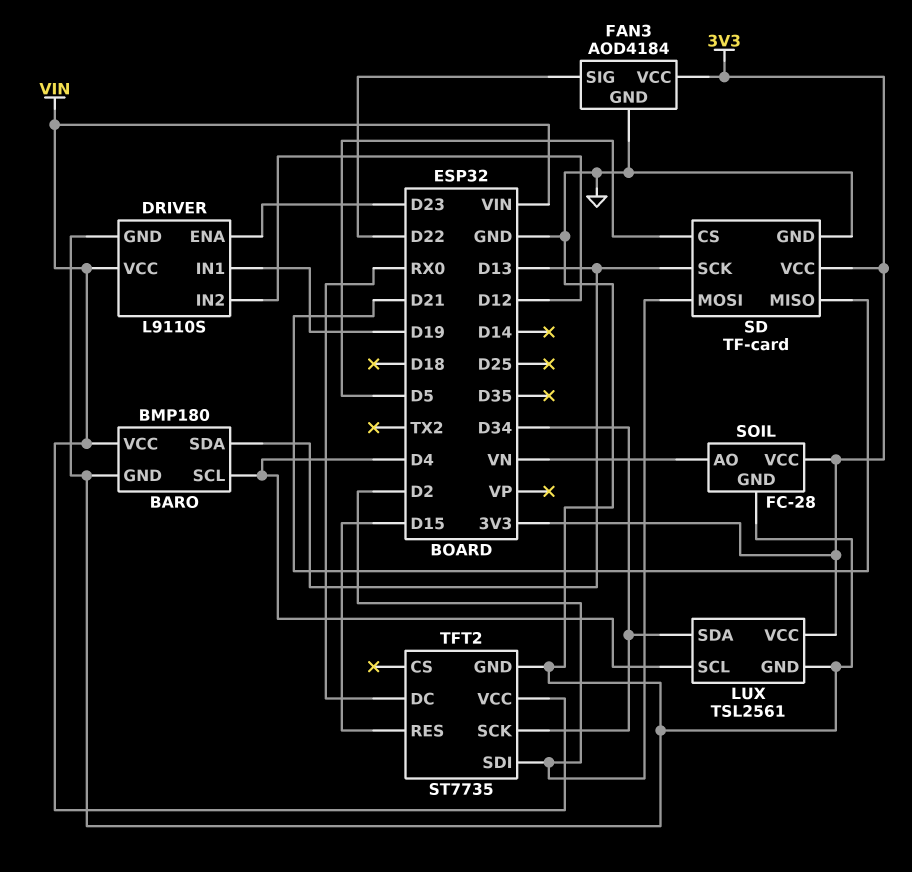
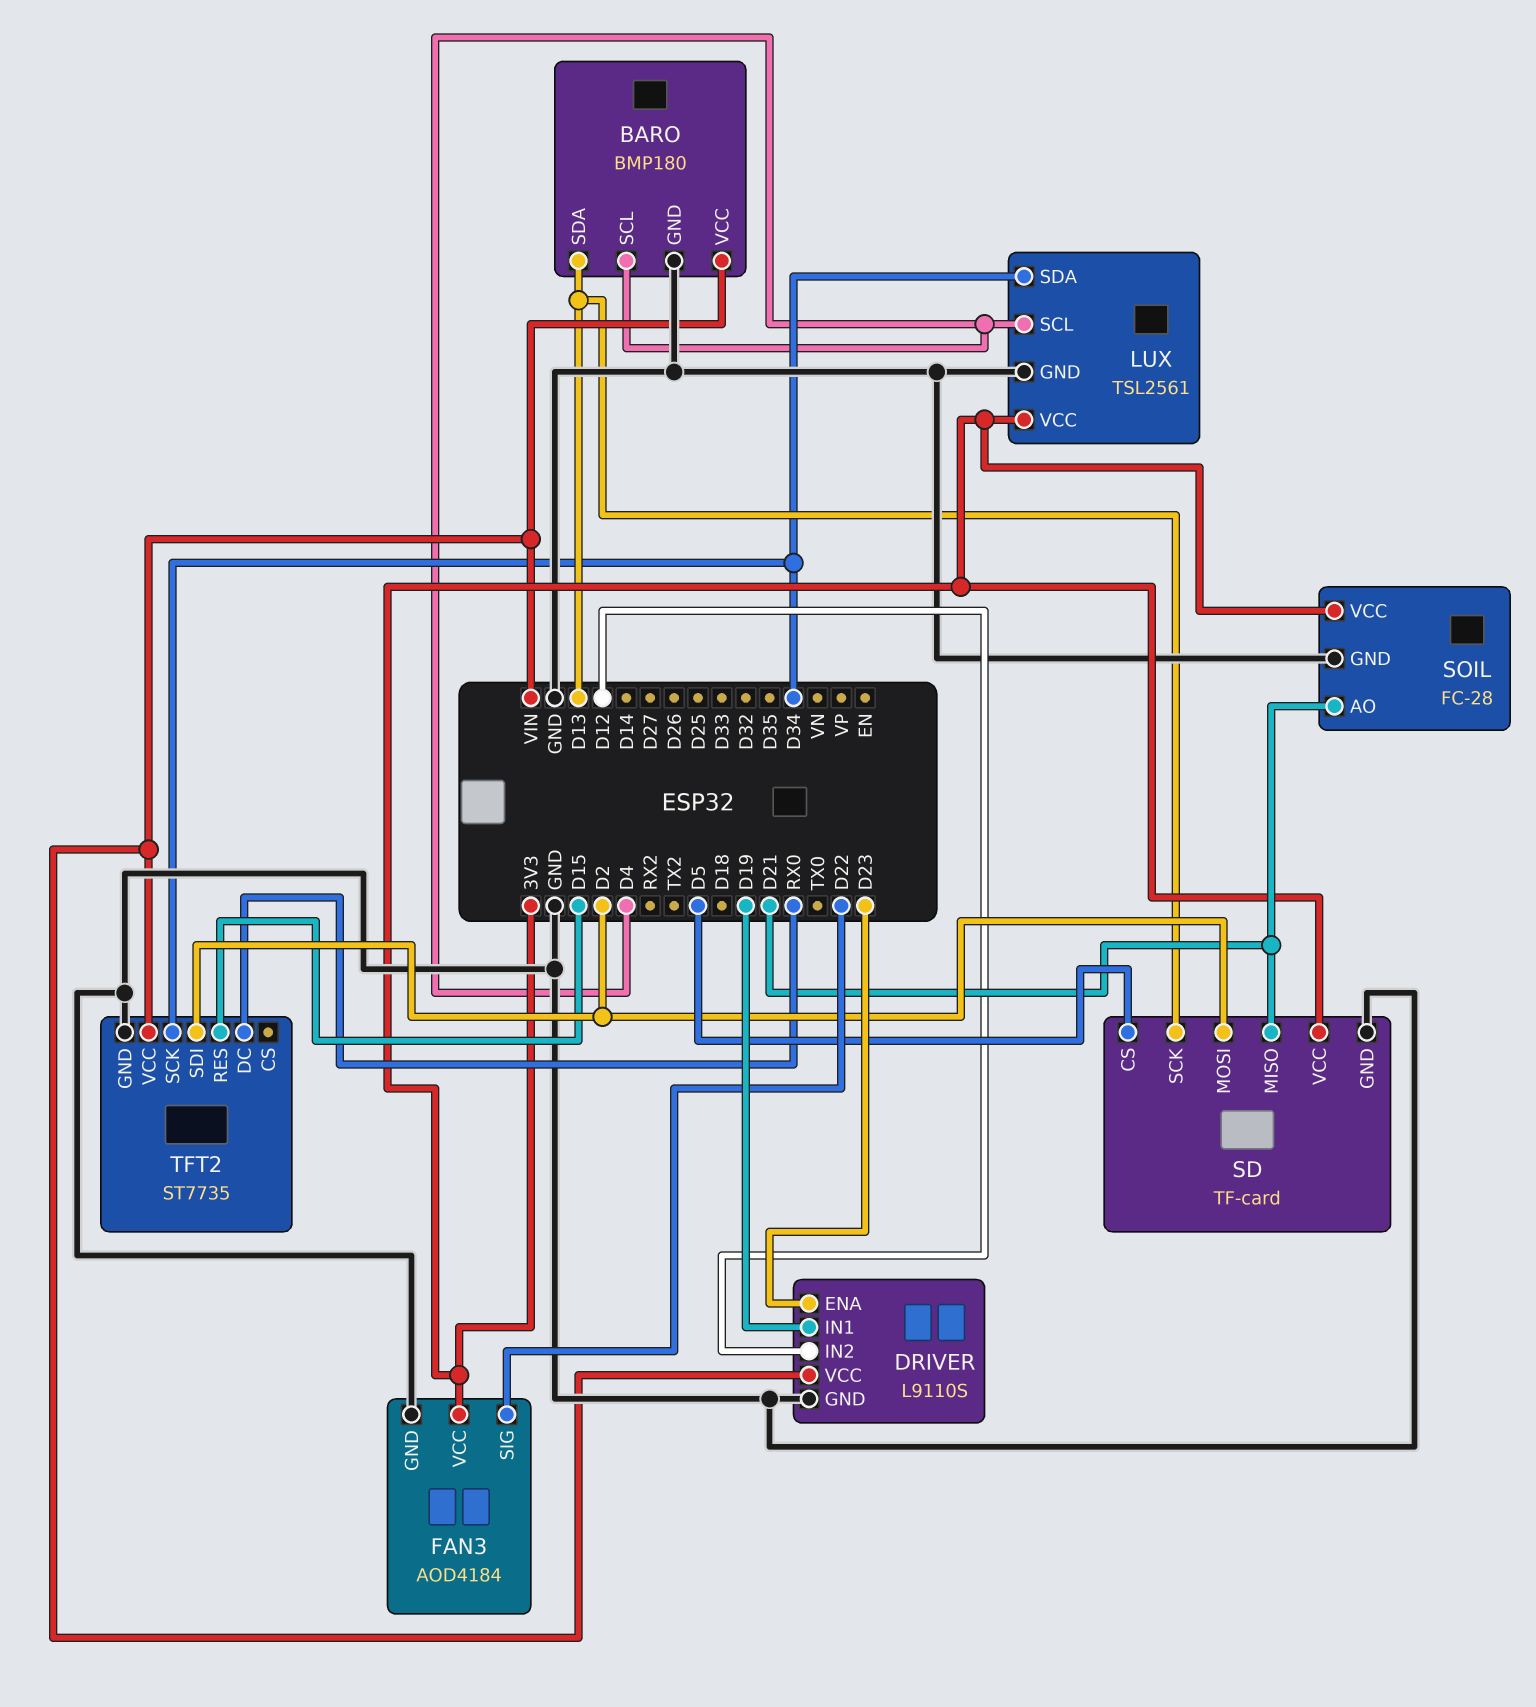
SOIL pin AO: VN -> D21

